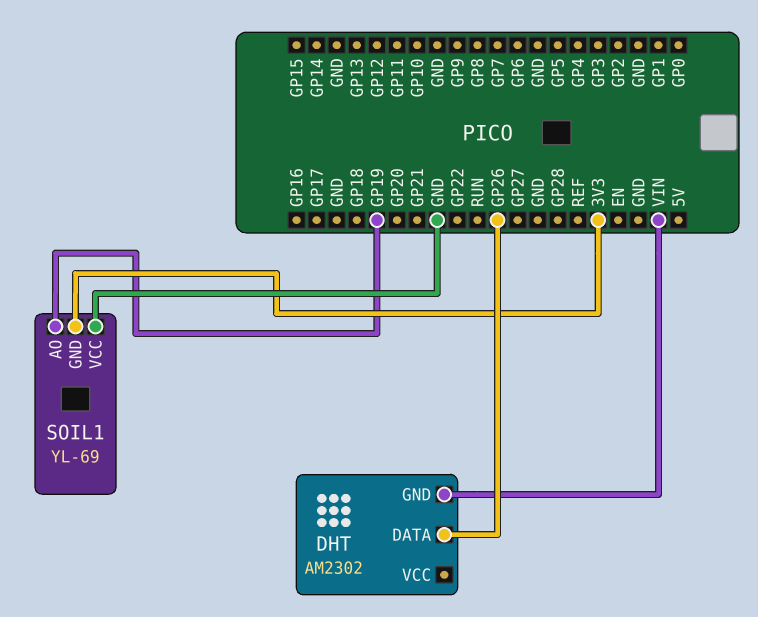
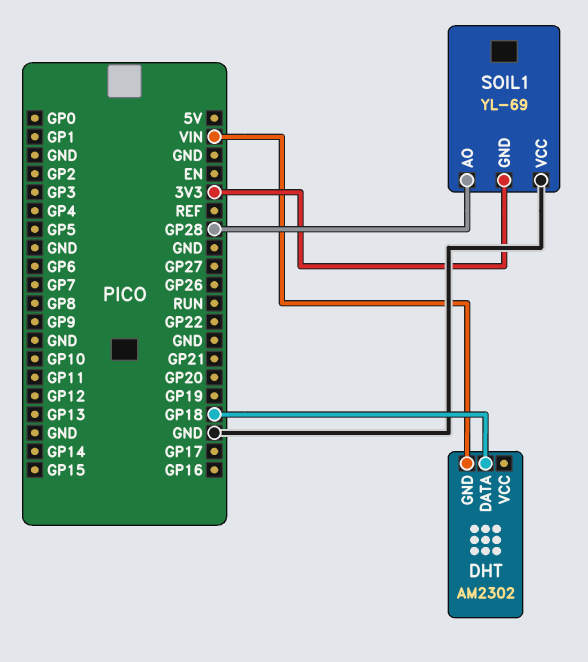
DHT pin DATA: GP26 -> GP18
SOIL1 pin AO: GP19 -> GP28

